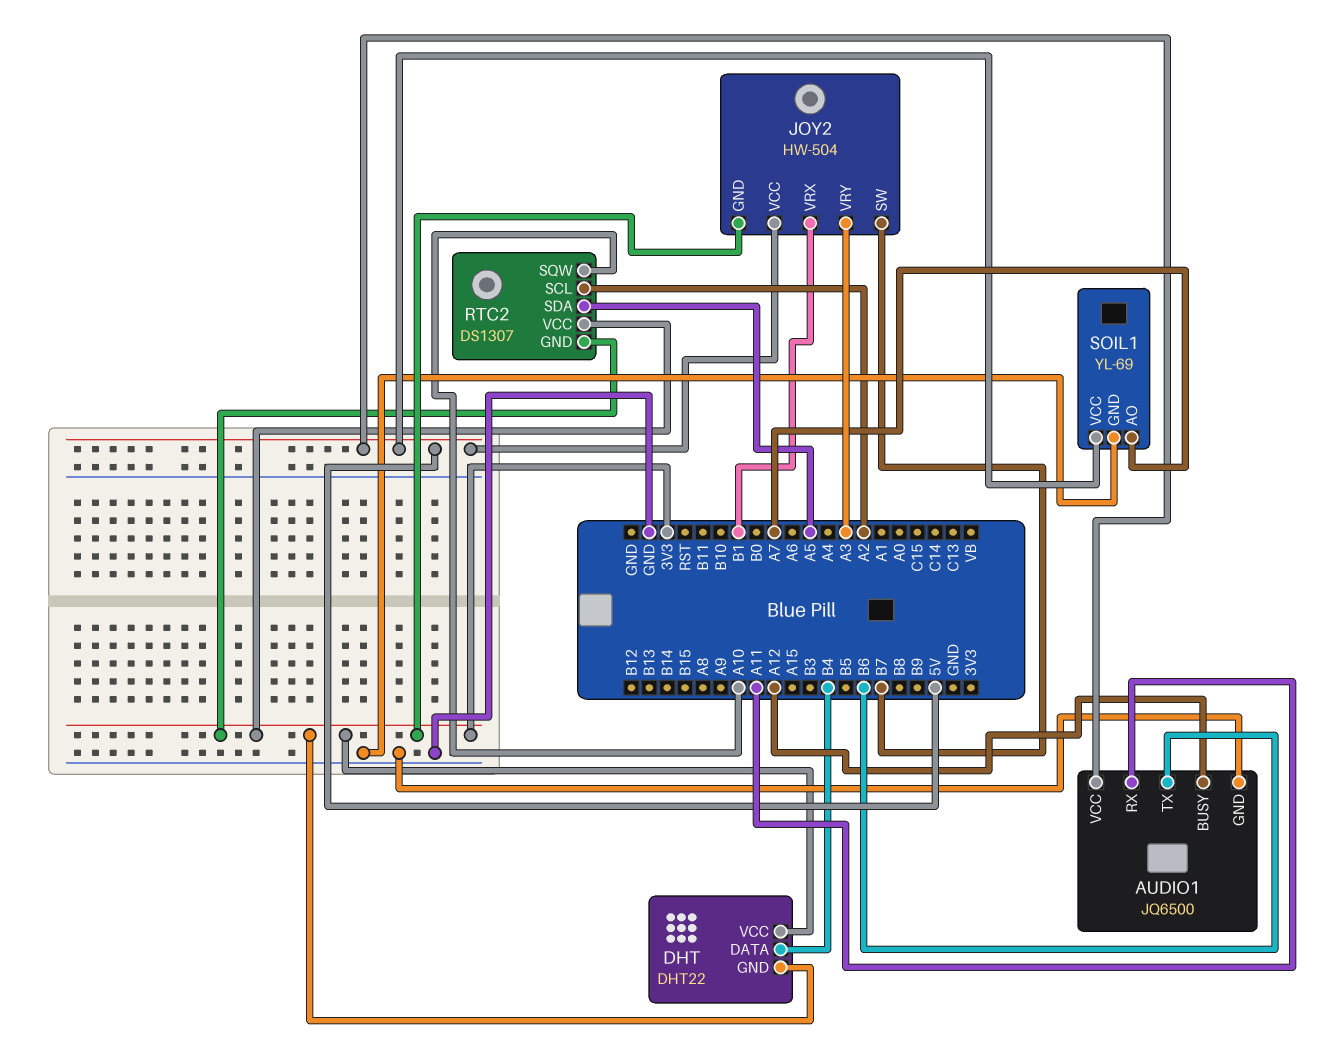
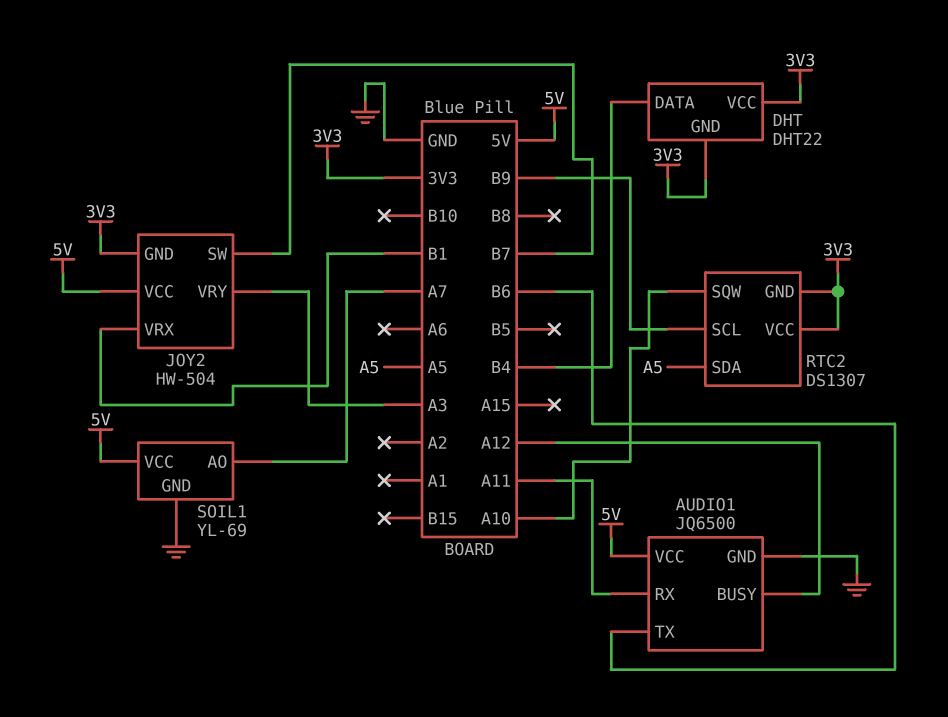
RTC2 pin SCL: A2 -> B9

